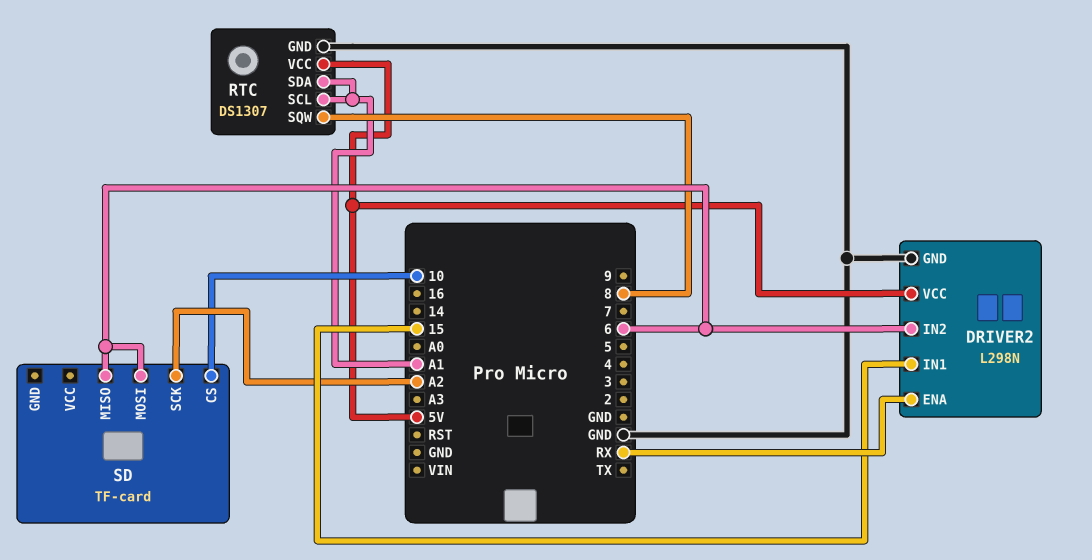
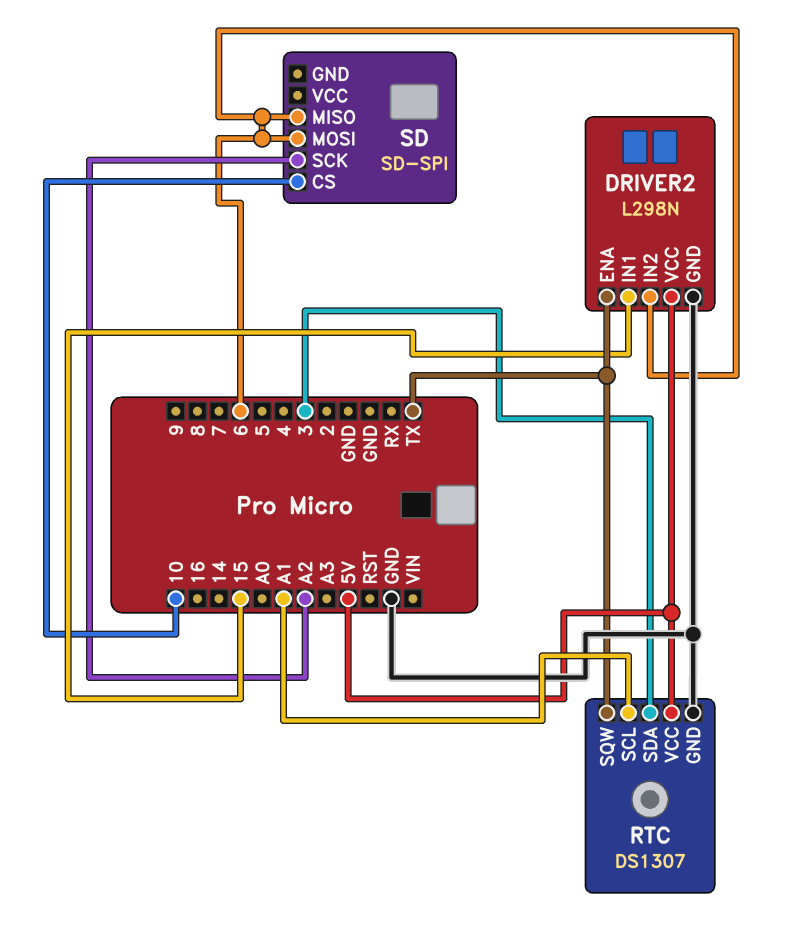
DRIVER2 pin ENA: RX -> TX
RTC pin SDA: A1 -> 3
RTC pin SQW: 8 -> TX
SD: TF-card -> SD-SPI

